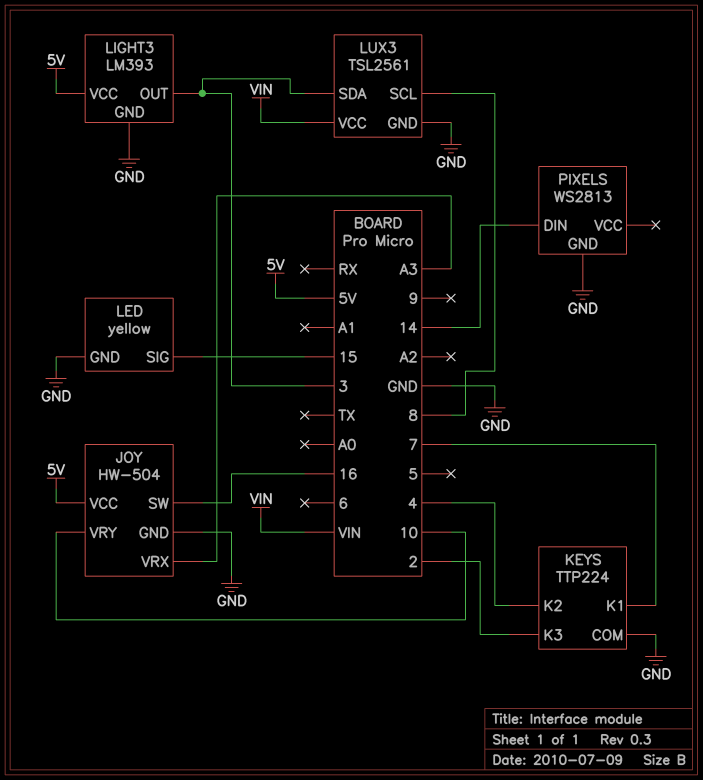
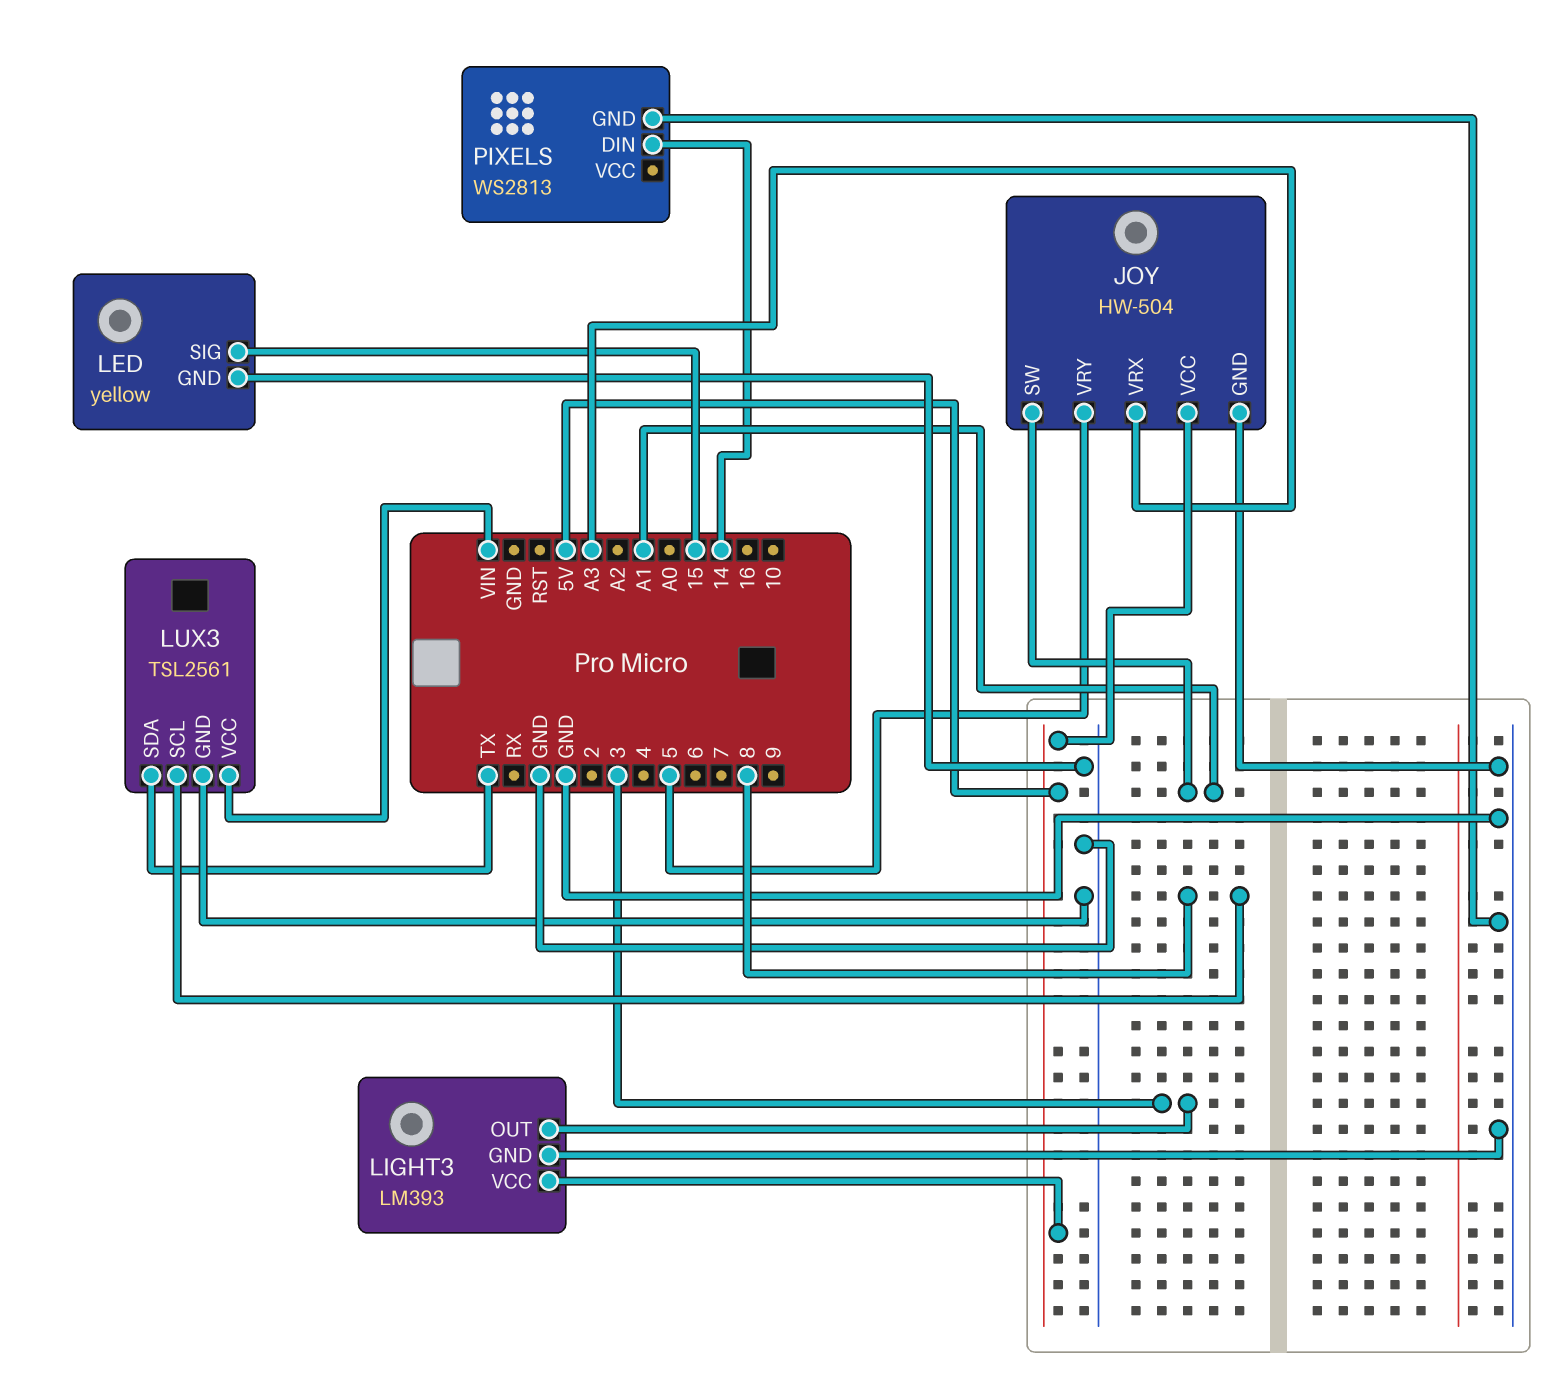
JOY pin SW: 16 -> A1
JOY pin VRY: 10 -> 5
KEYS: TTP224 -> none
KEYS pin COM: GND -> none
KEYS pin K1: 7 -> none
KEYS pin K2: 4 -> none
KEYS pin K3: 2 -> none
LUX3 pin SDA: 3 -> TX

